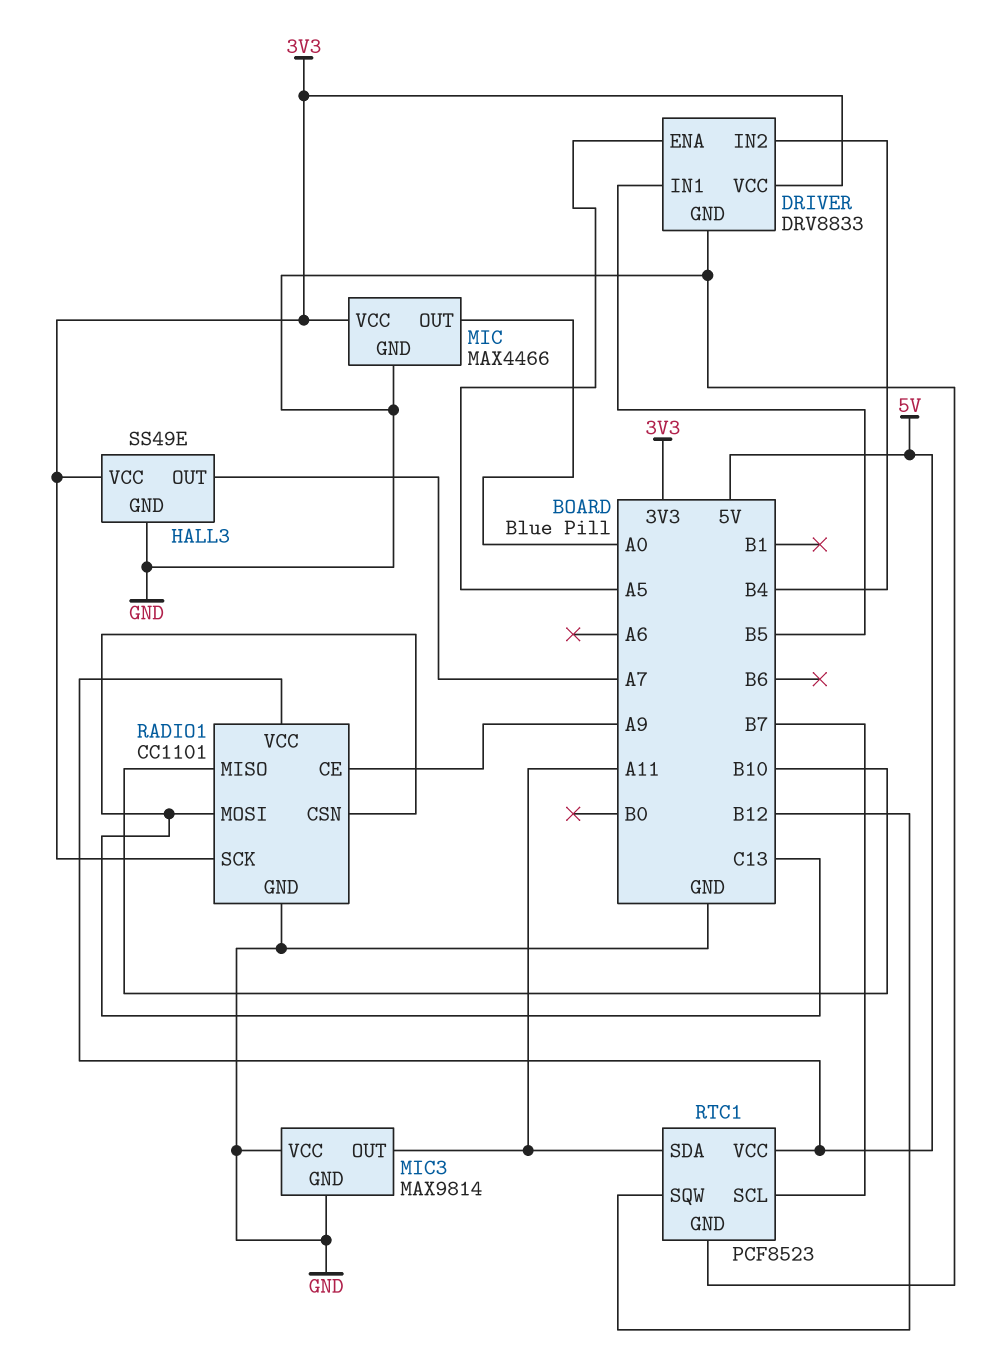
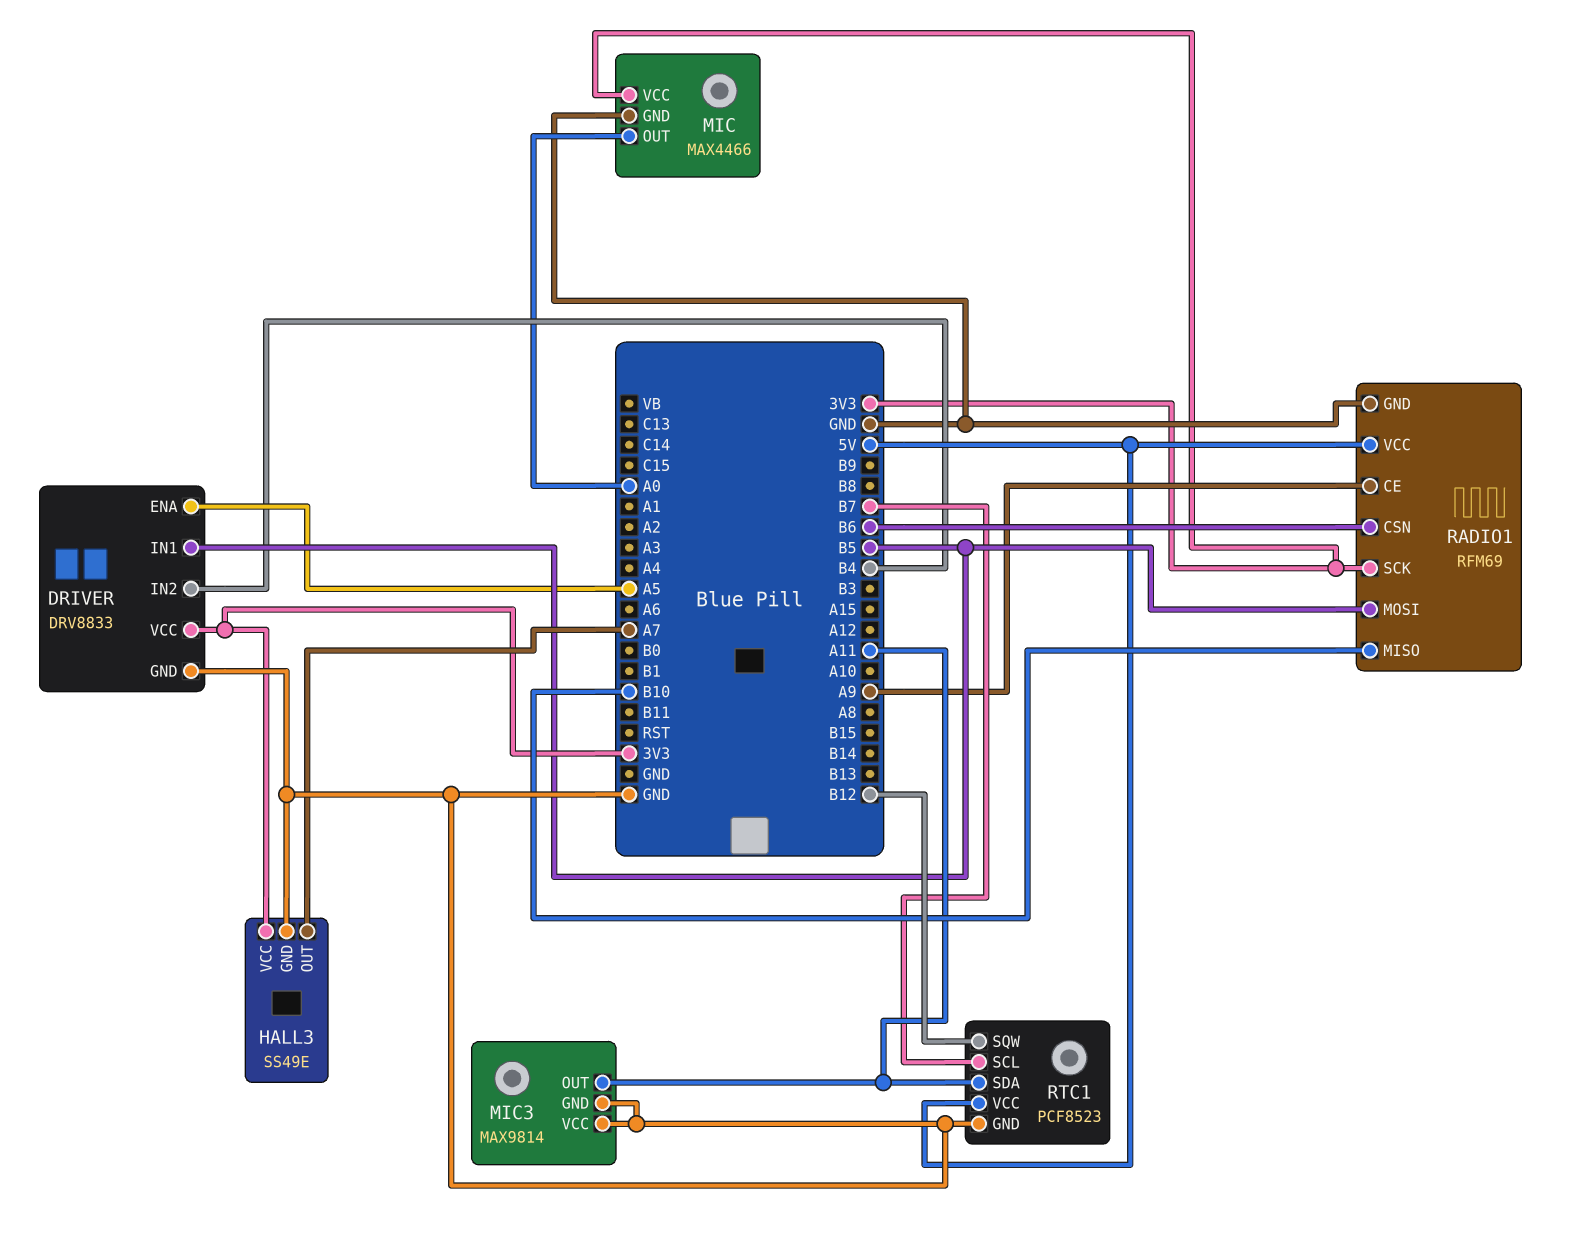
RADIO1: CC1101 -> RFM69
RADIO1 pin CSN: C13 -> B6
RADIO1 pin MOSI: C13 -> B5

